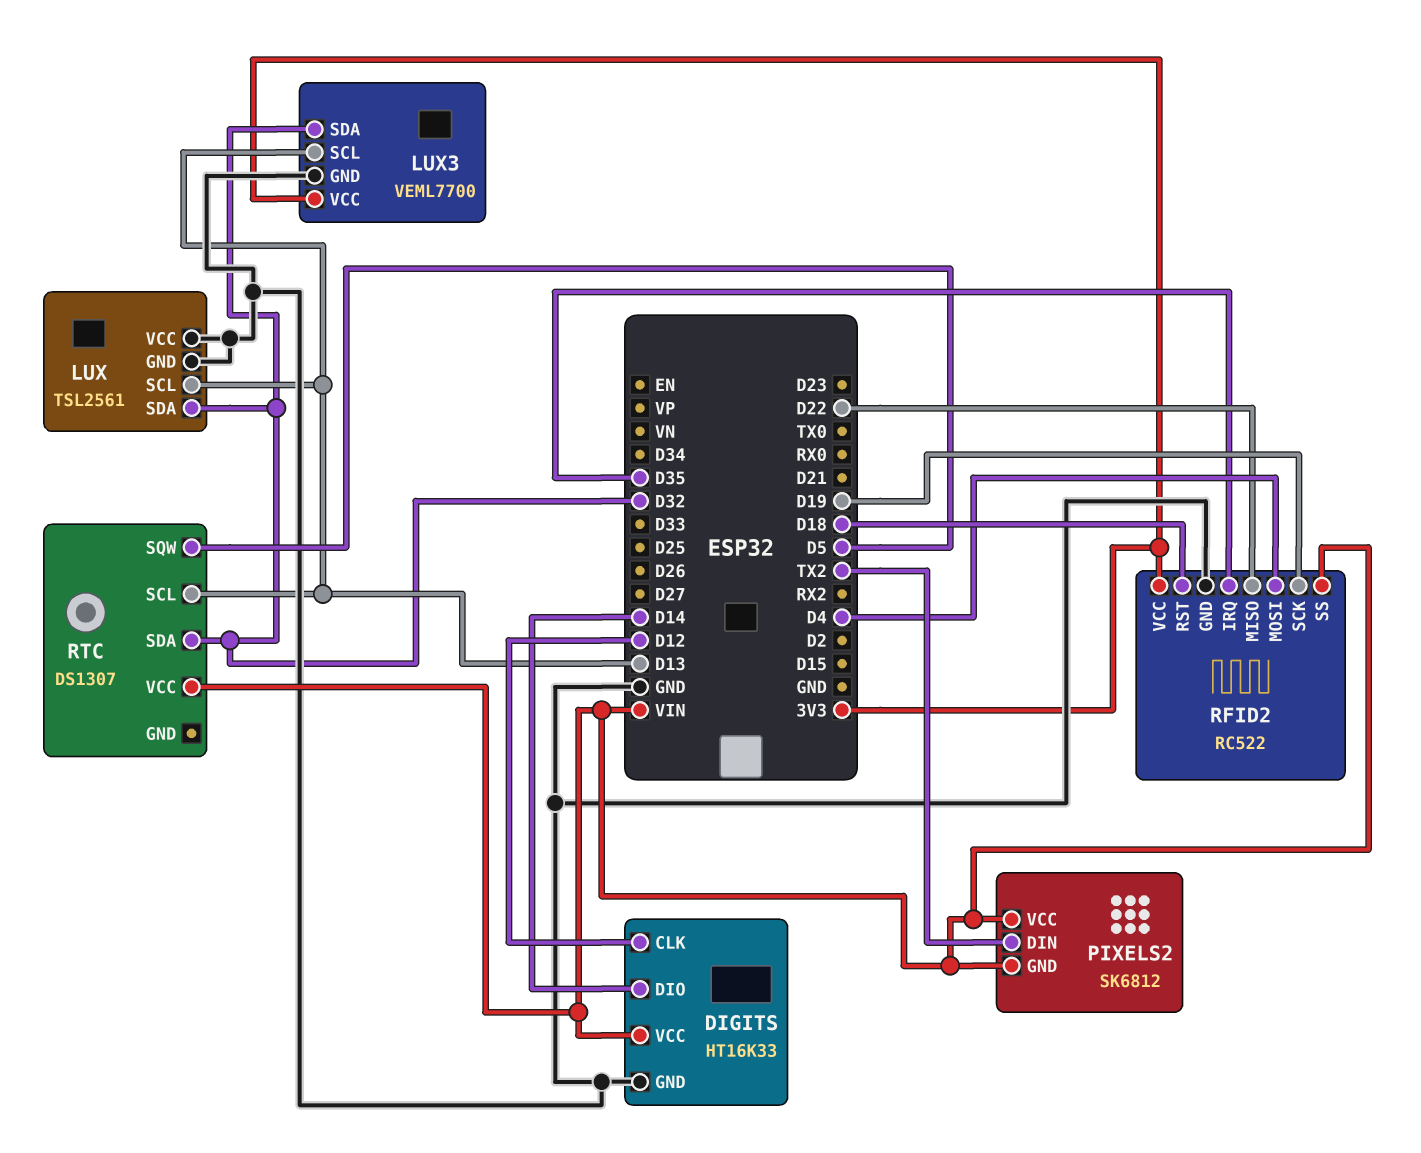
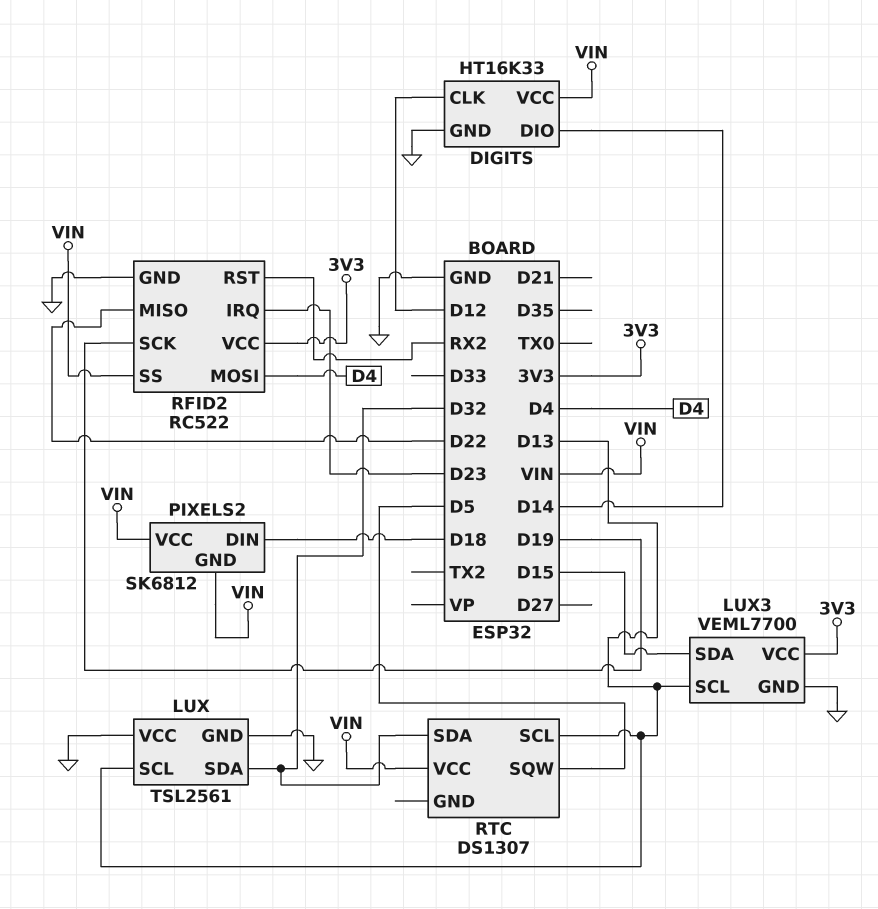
LUX3 pin SDA: D32 -> D15
PIXELS2 pin DIN: TX2 -> D18
RFID2 pin IRQ: D35 -> D23
RFID2 pin RST: D18 -> RX2

